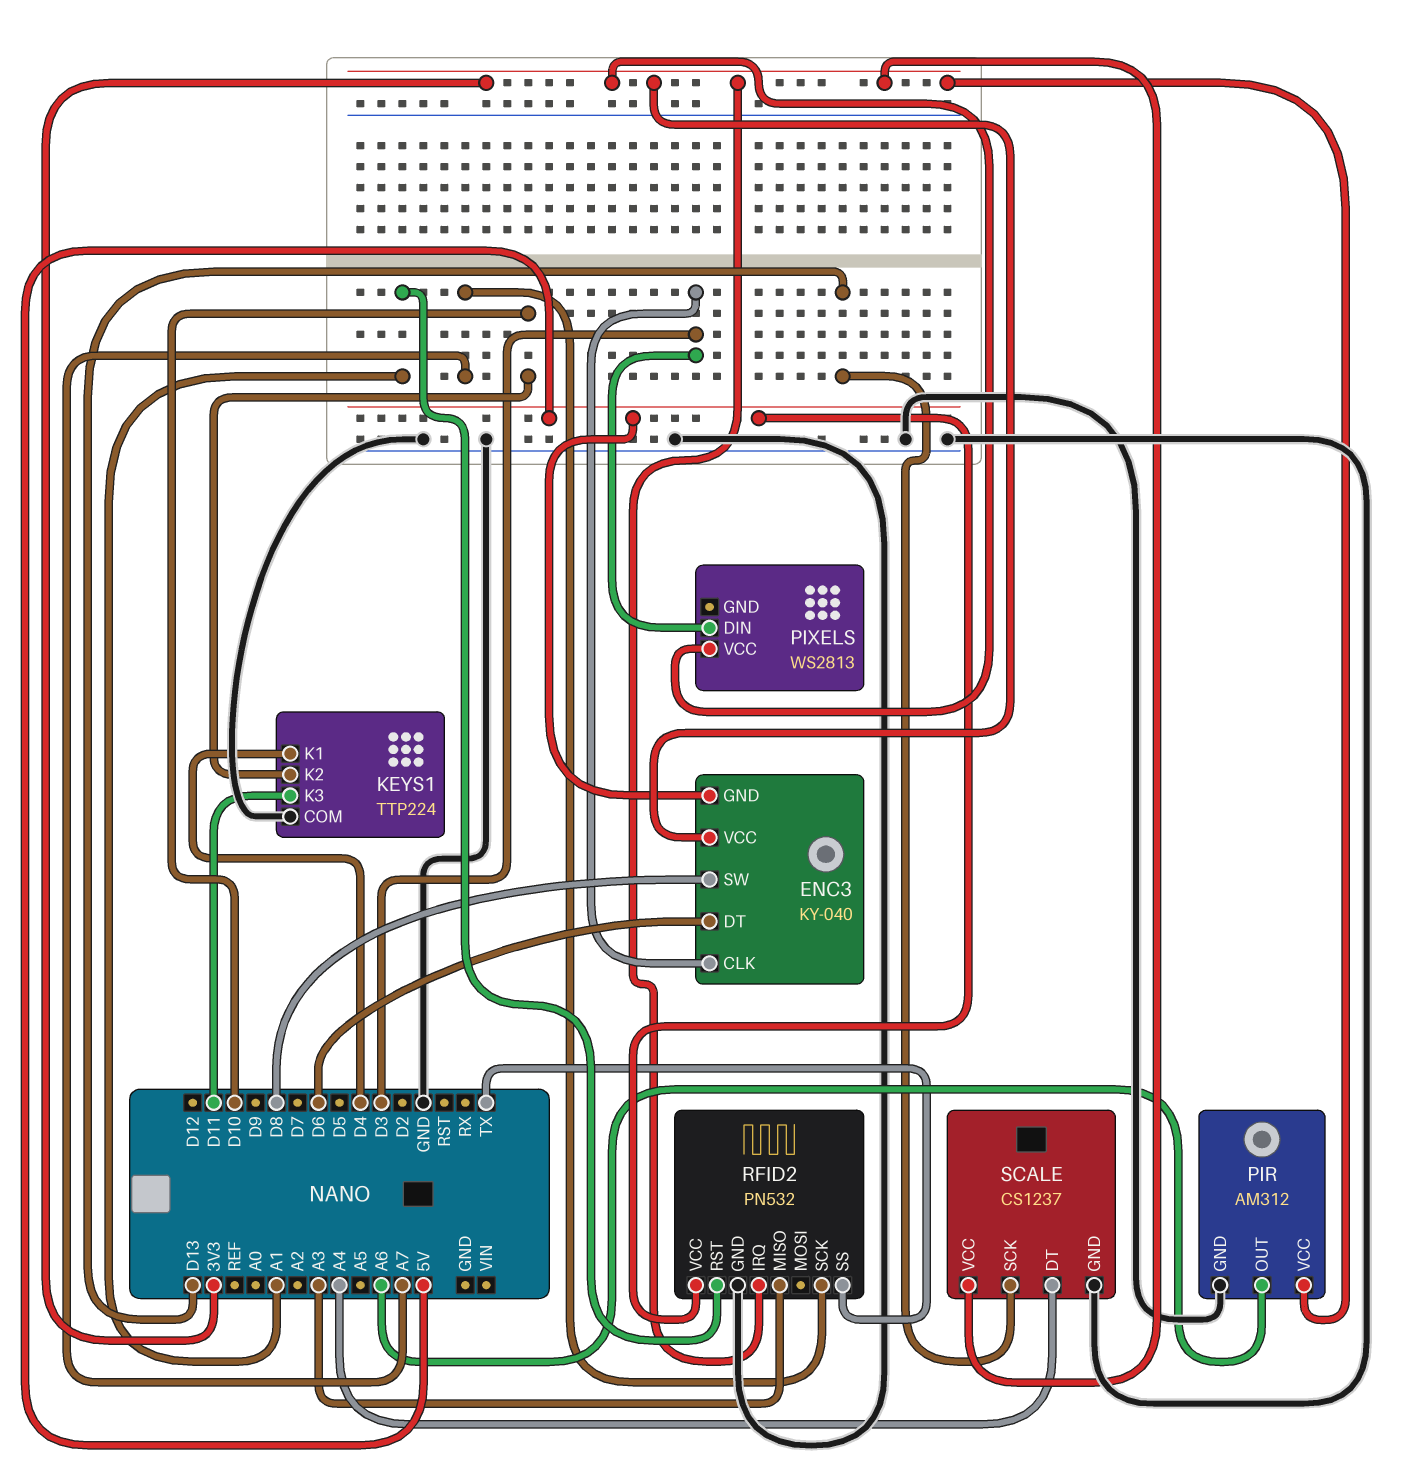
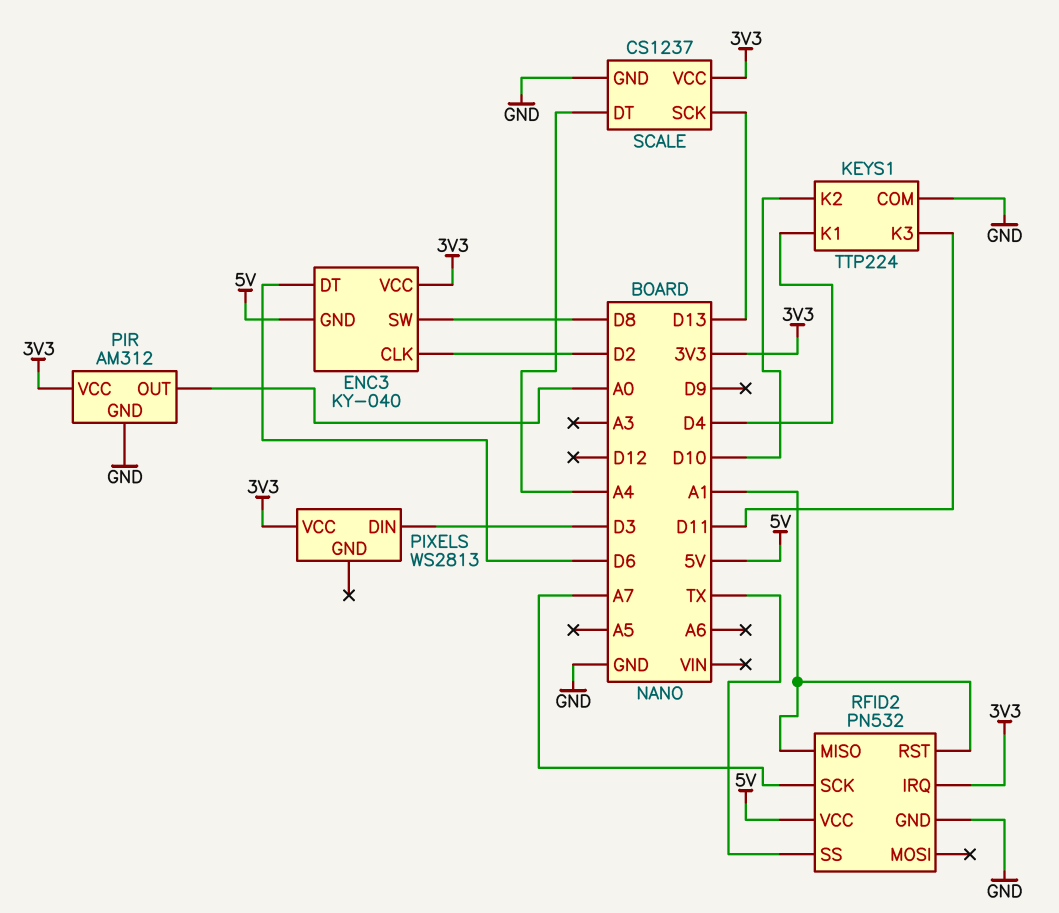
ENC3 pin CLK: D3 -> D2
PIR pin OUT: A6 -> A0
RFID2 pin MISO: A3 -> A1

